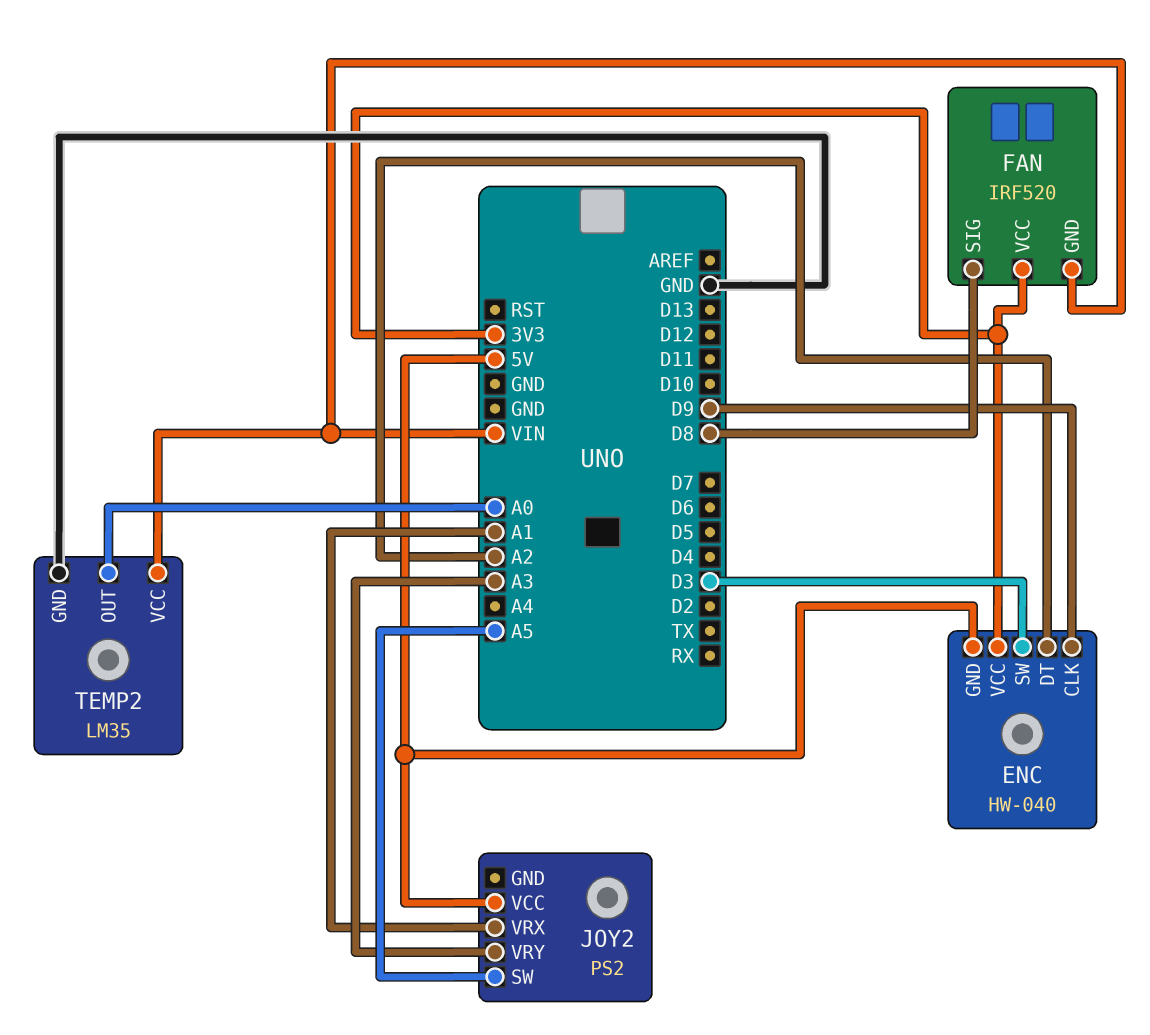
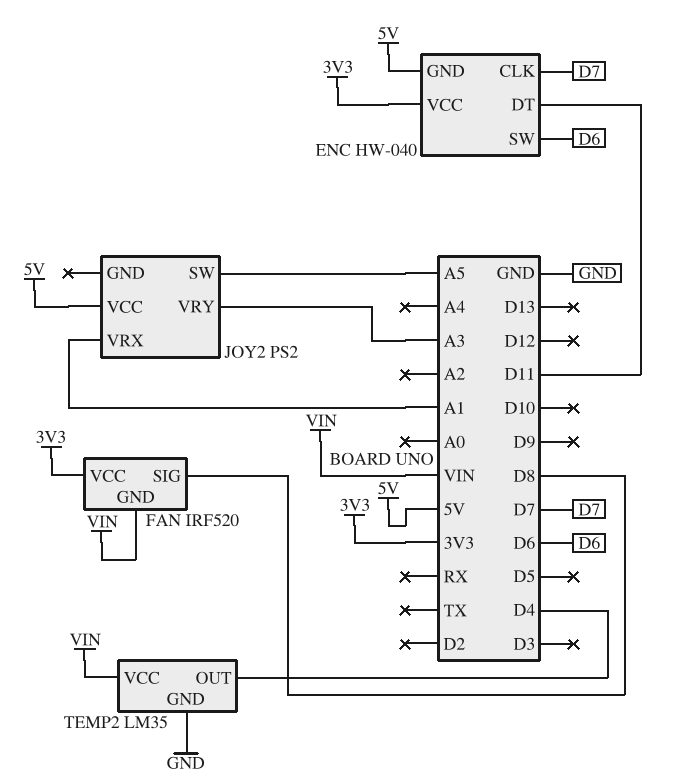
ENC pin CLK: D9 -> D7
ENC pin DT: A2 -> D11
ENC pin SW: D3 -> D6
TEMP2 pin OUT: A0 -> D4

